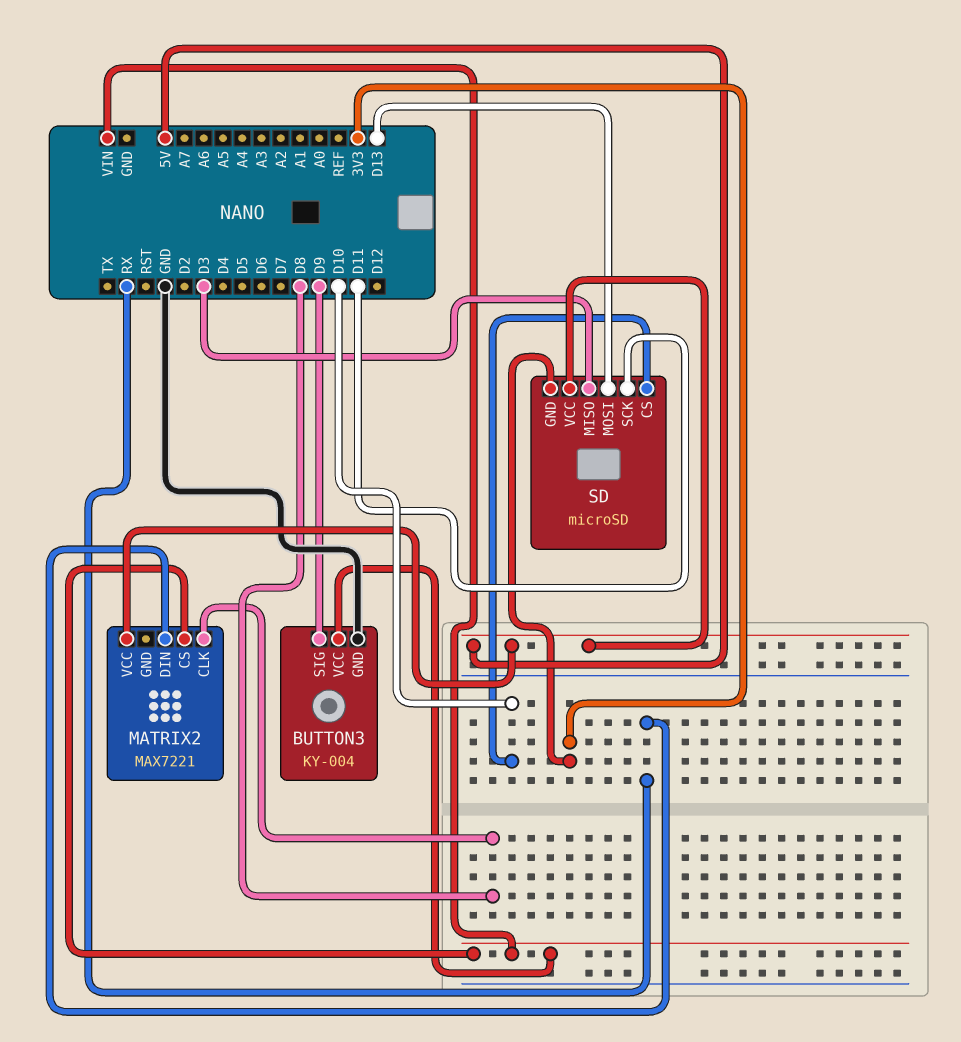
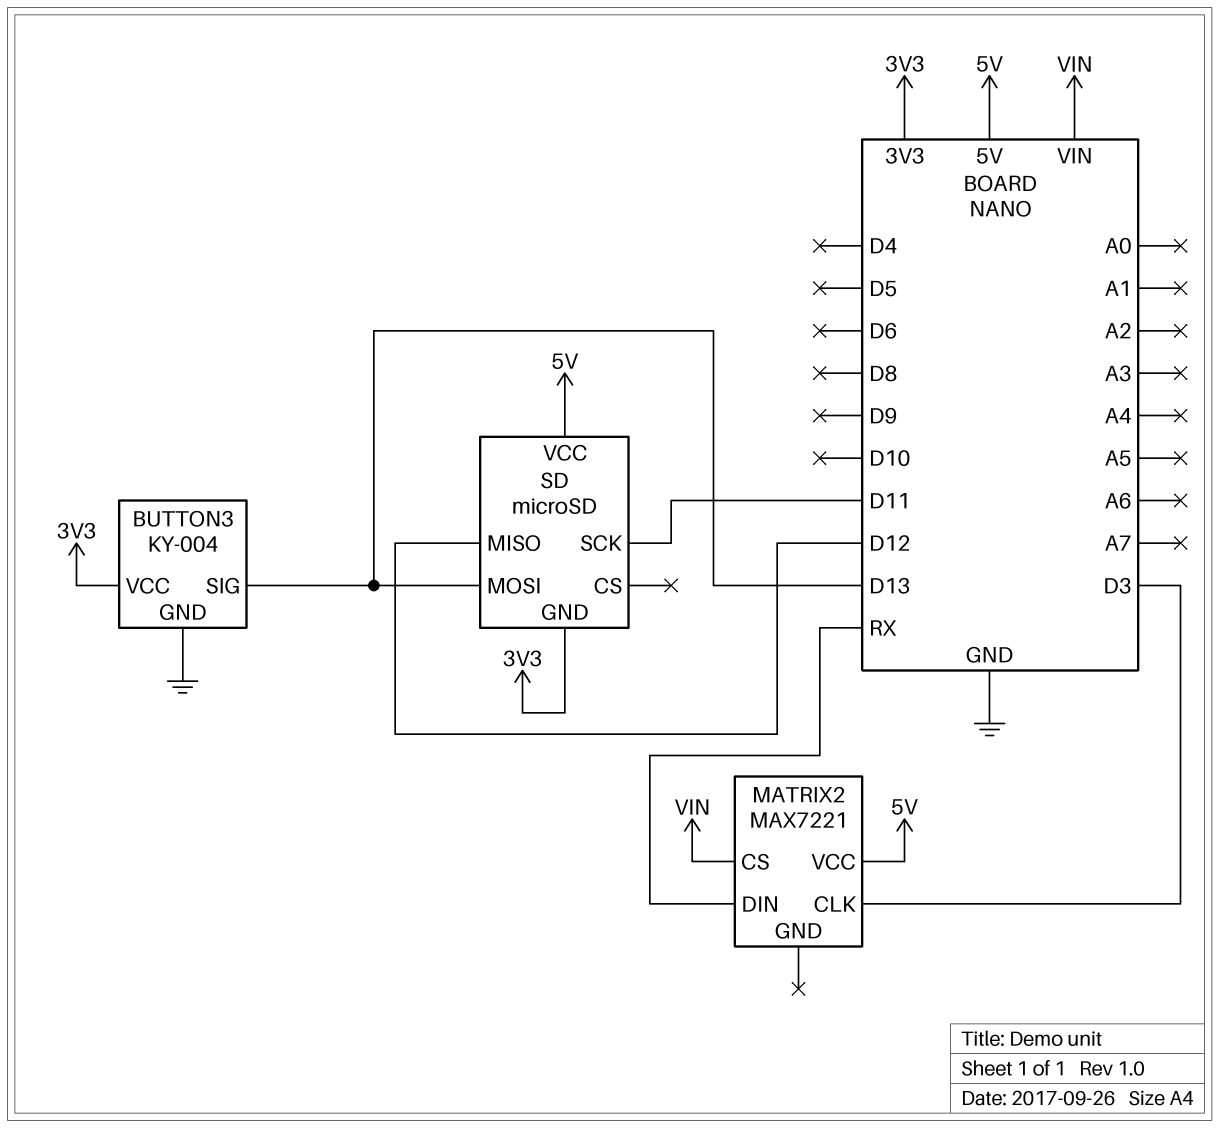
BUTTON3 pin SIG: D9 -> D13
BUTTON3 pin VCC: VIN -> 3V3
MATRIX2 pin CLK: D8 -> D3
SD pin CS: D10 -> none
SD pin MISO: D3 -> D12

